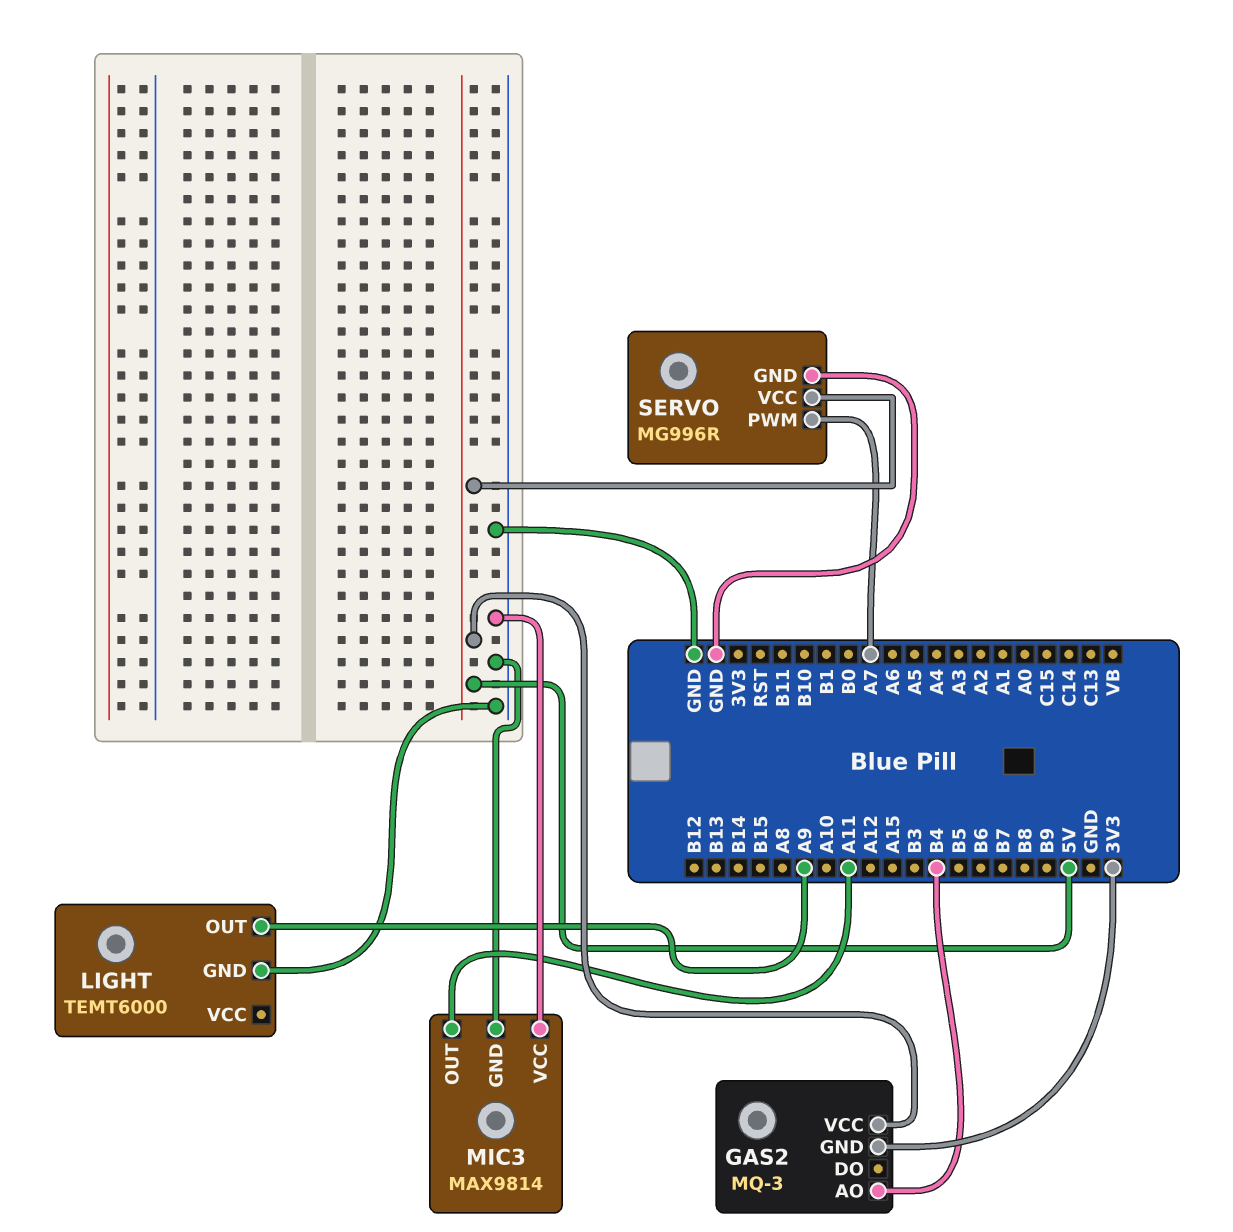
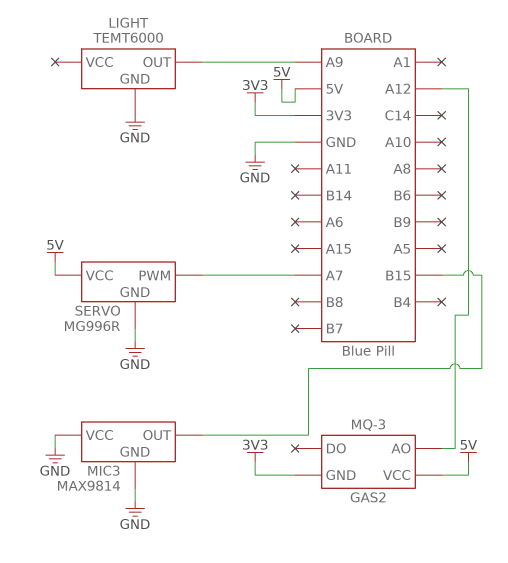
GAS2 pin AO: B4 -> A12
MIC3 pin OUT: A11 -> B15

